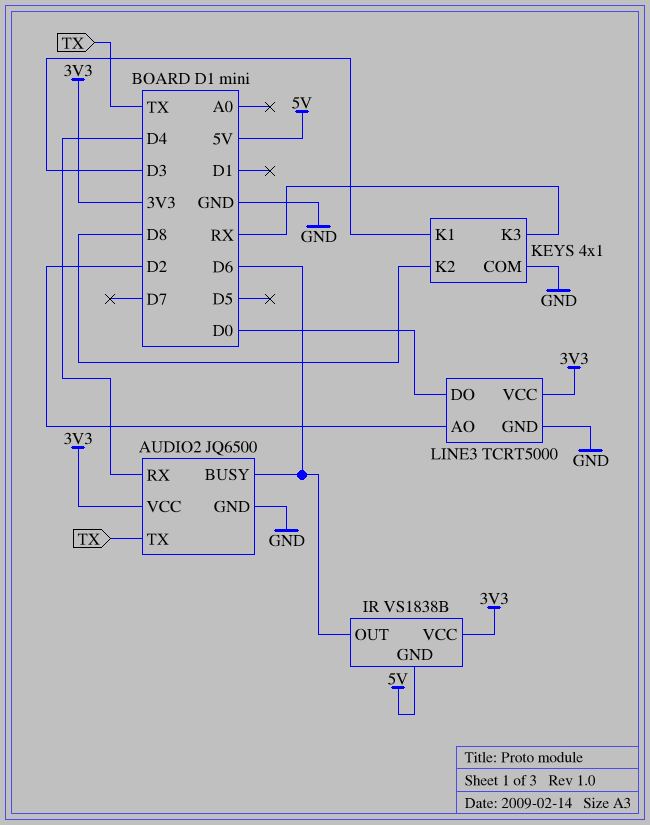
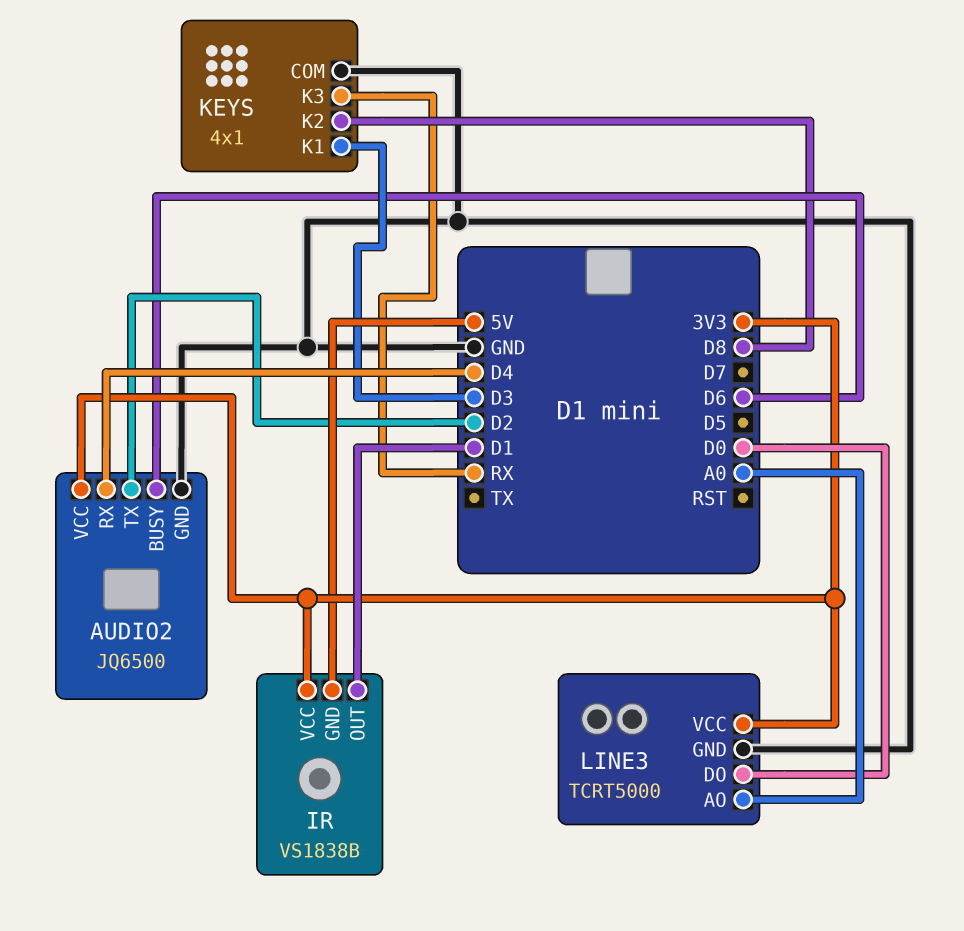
AUDIO2 pin TX: TX -> D2
IR pin OUT: D6 -> D1
LINE3 pin AO: D2 -> A0

